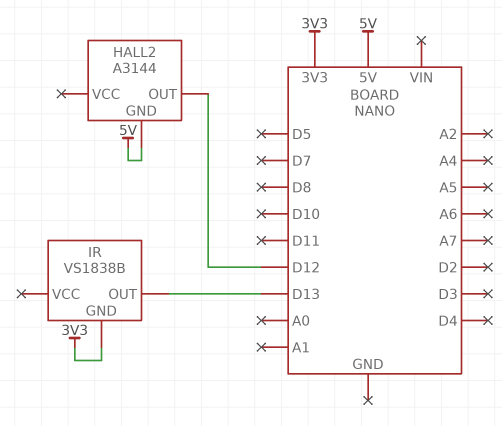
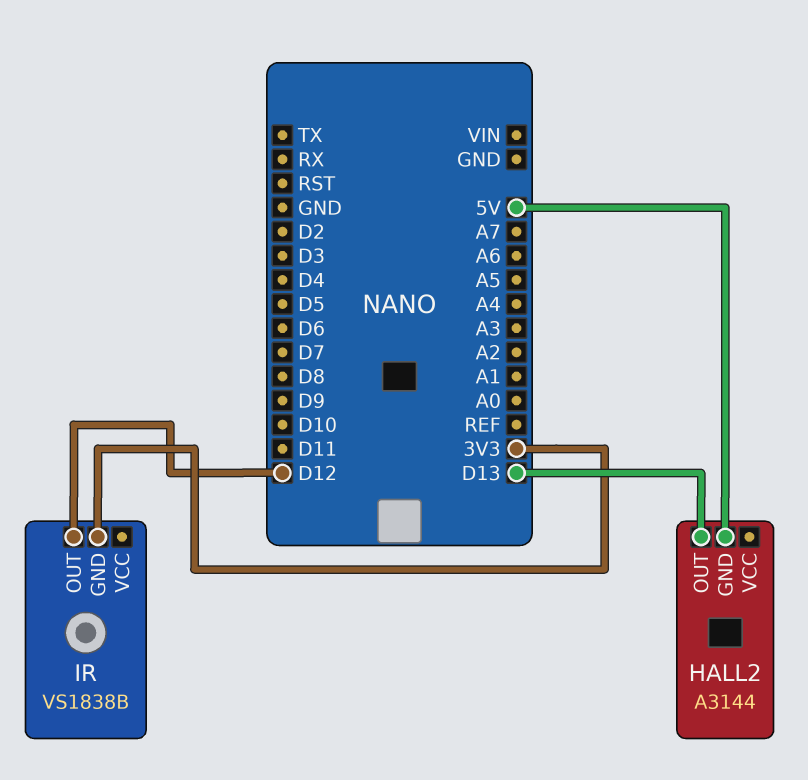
HALL2 pin OUT: D12 -> D13
IR pin OUT: D13 -> D12

